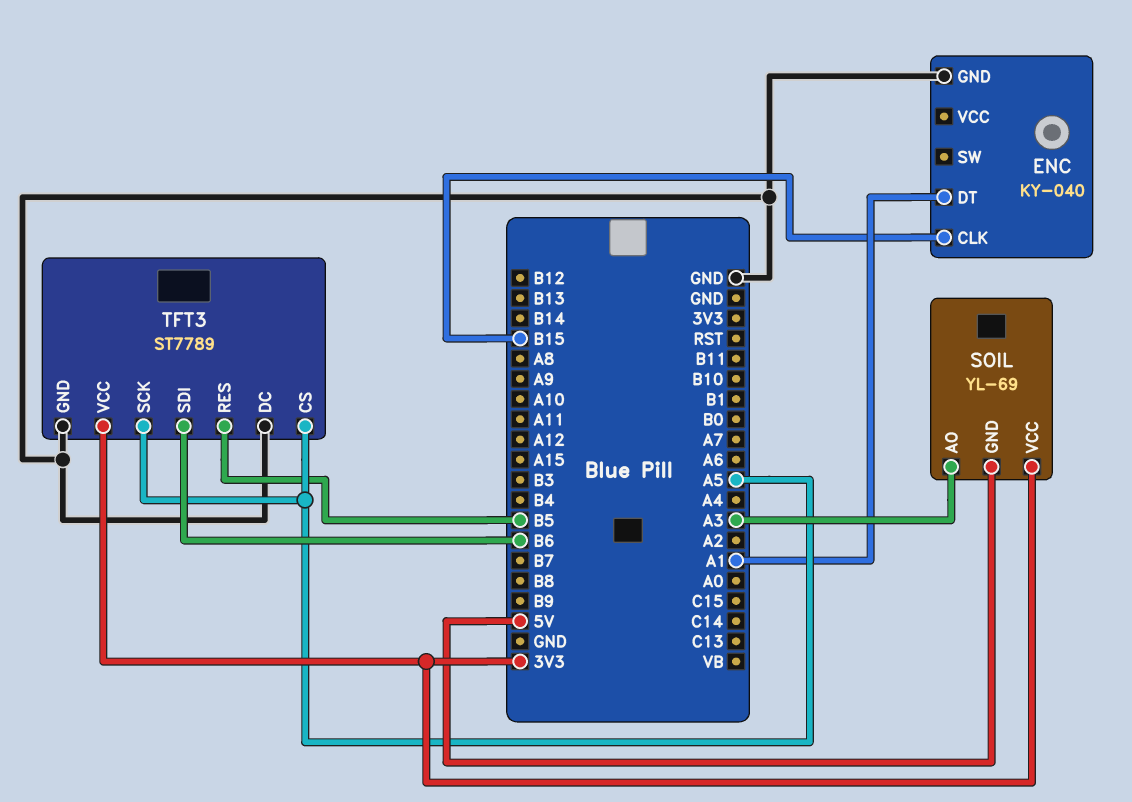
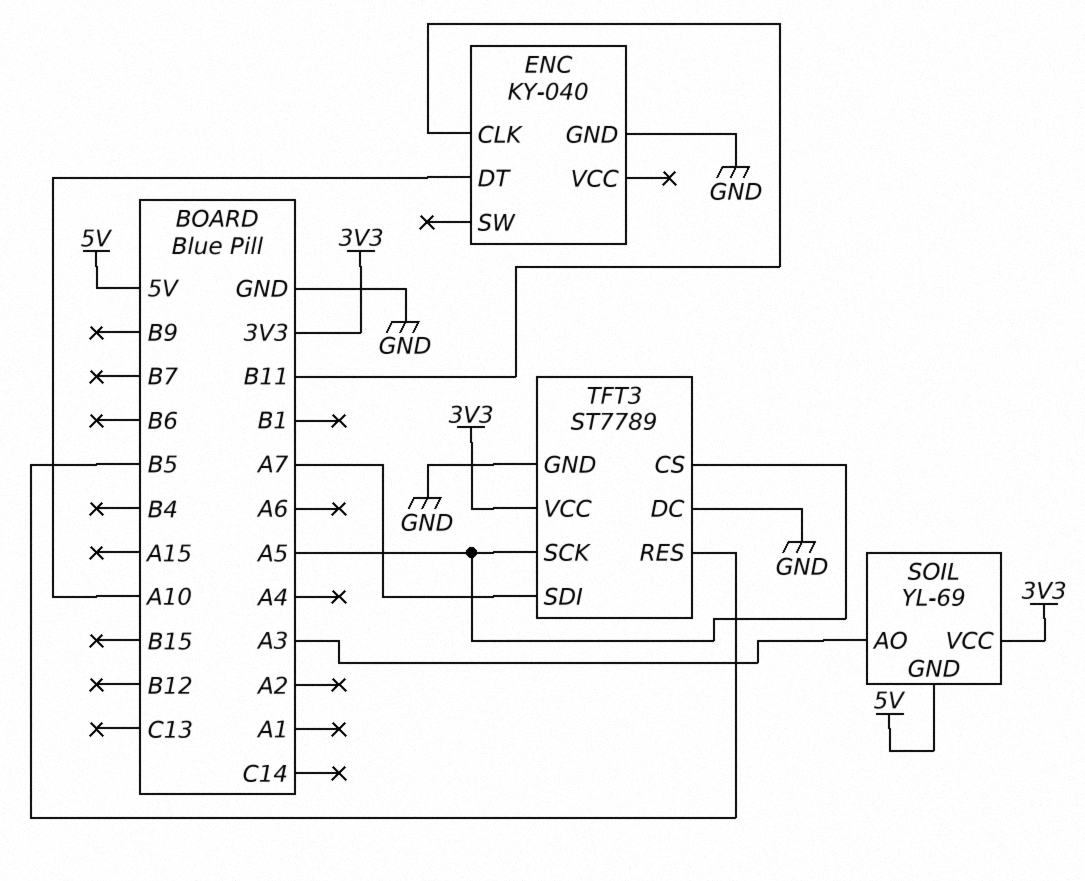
ENC pin CLK: B15 -> B11
ENC pin DT: A1 -> A10
TFT3 pin SDI: B6 -> A7

